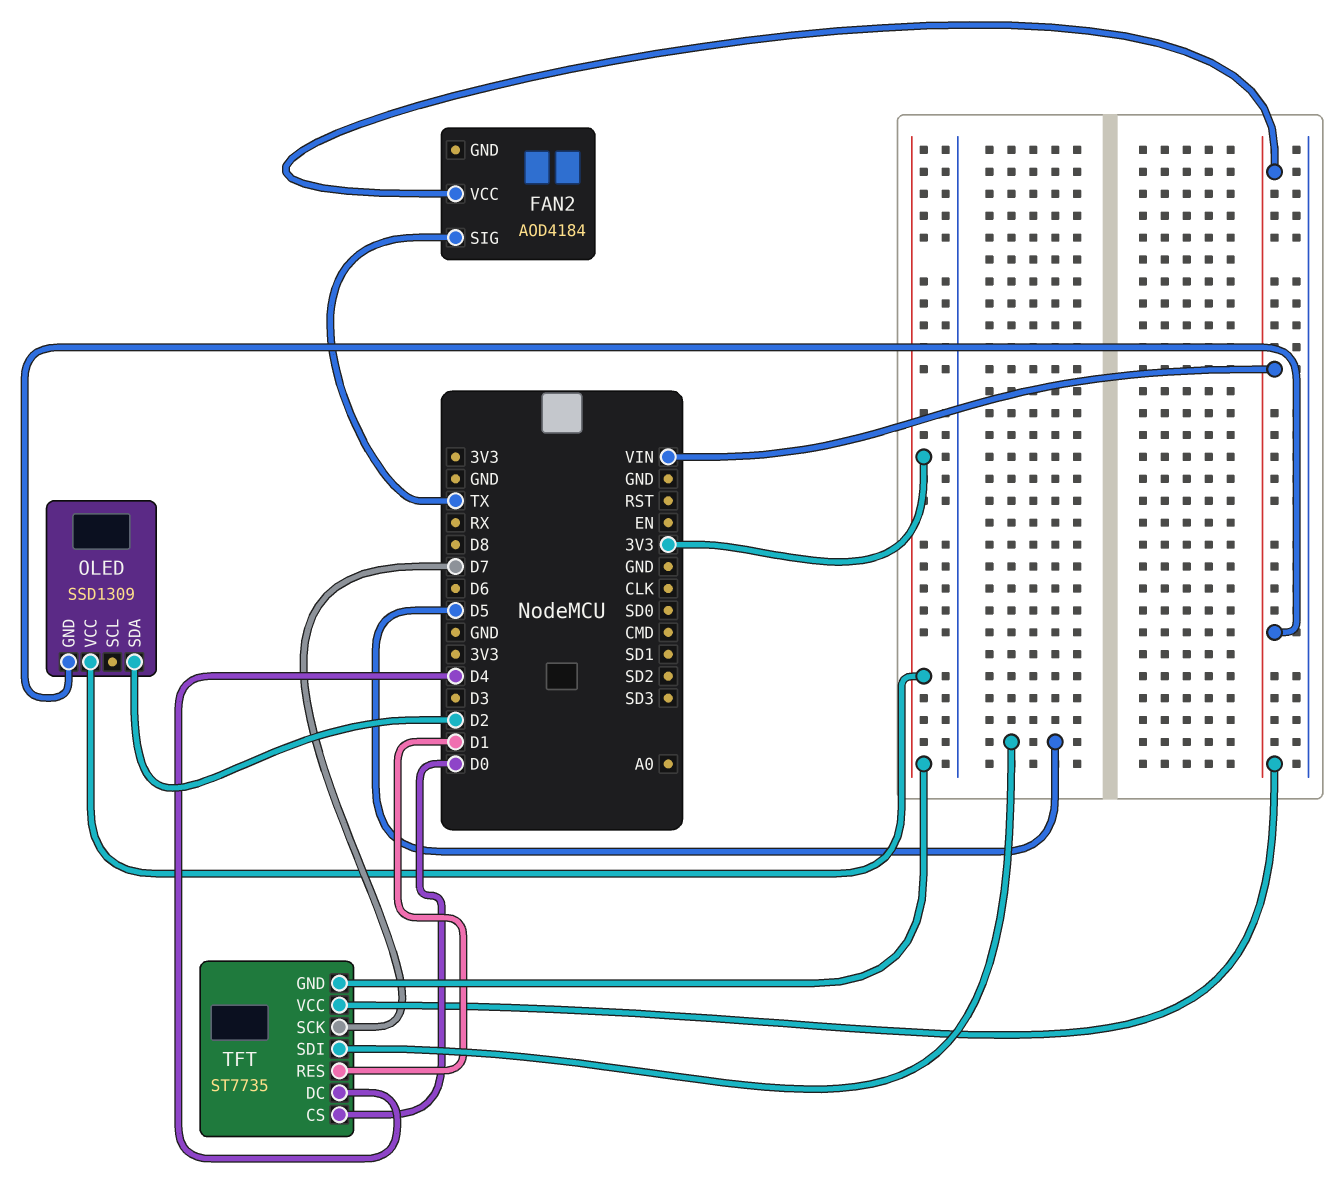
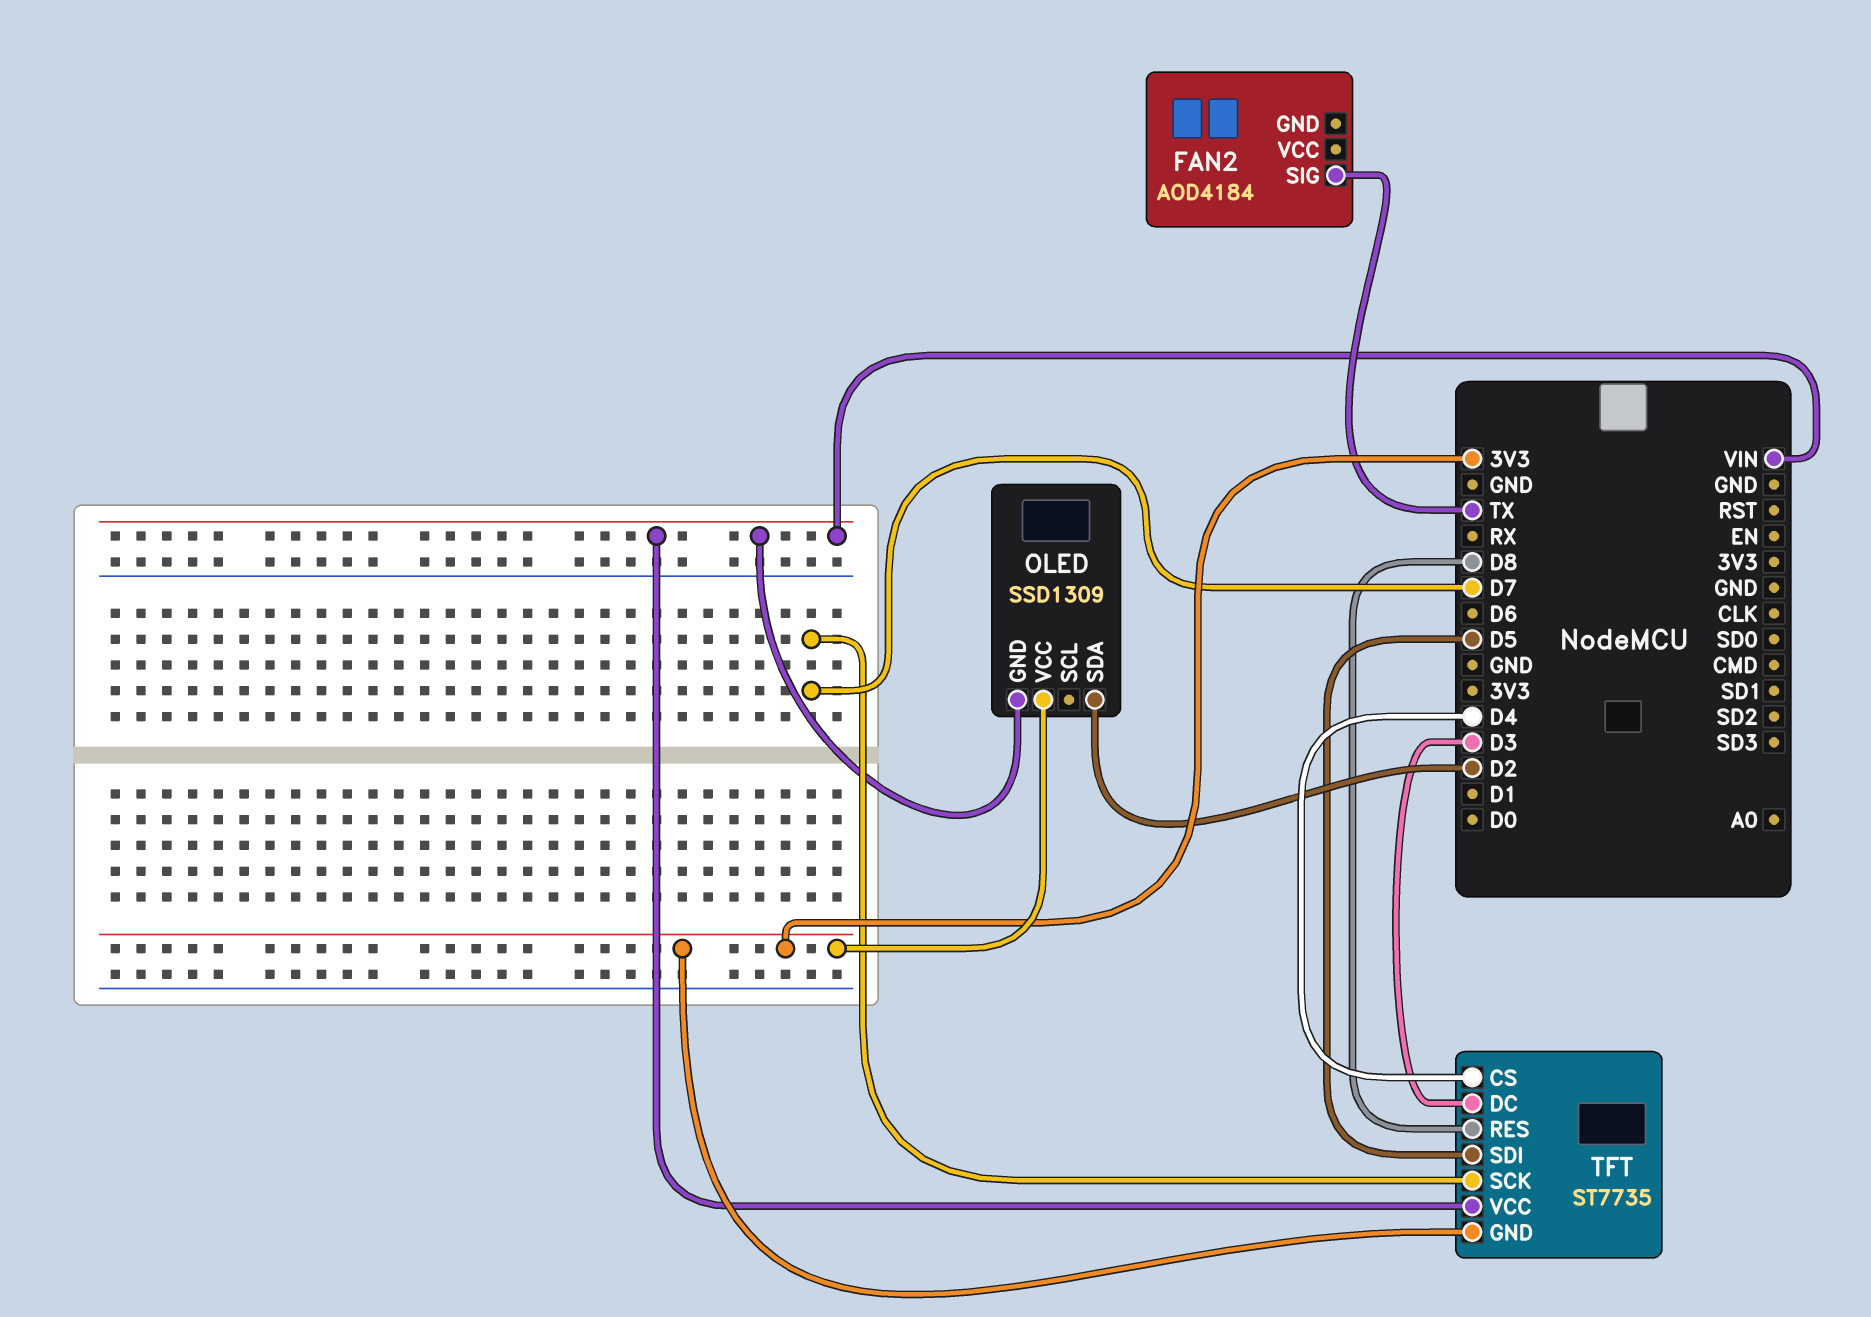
FAN2 pin VCC: VIN -> none
TFT pin CS: D0 -> D4
TFT pin DC: D4 -> D3
TFT pin RES: D1 -> D8

